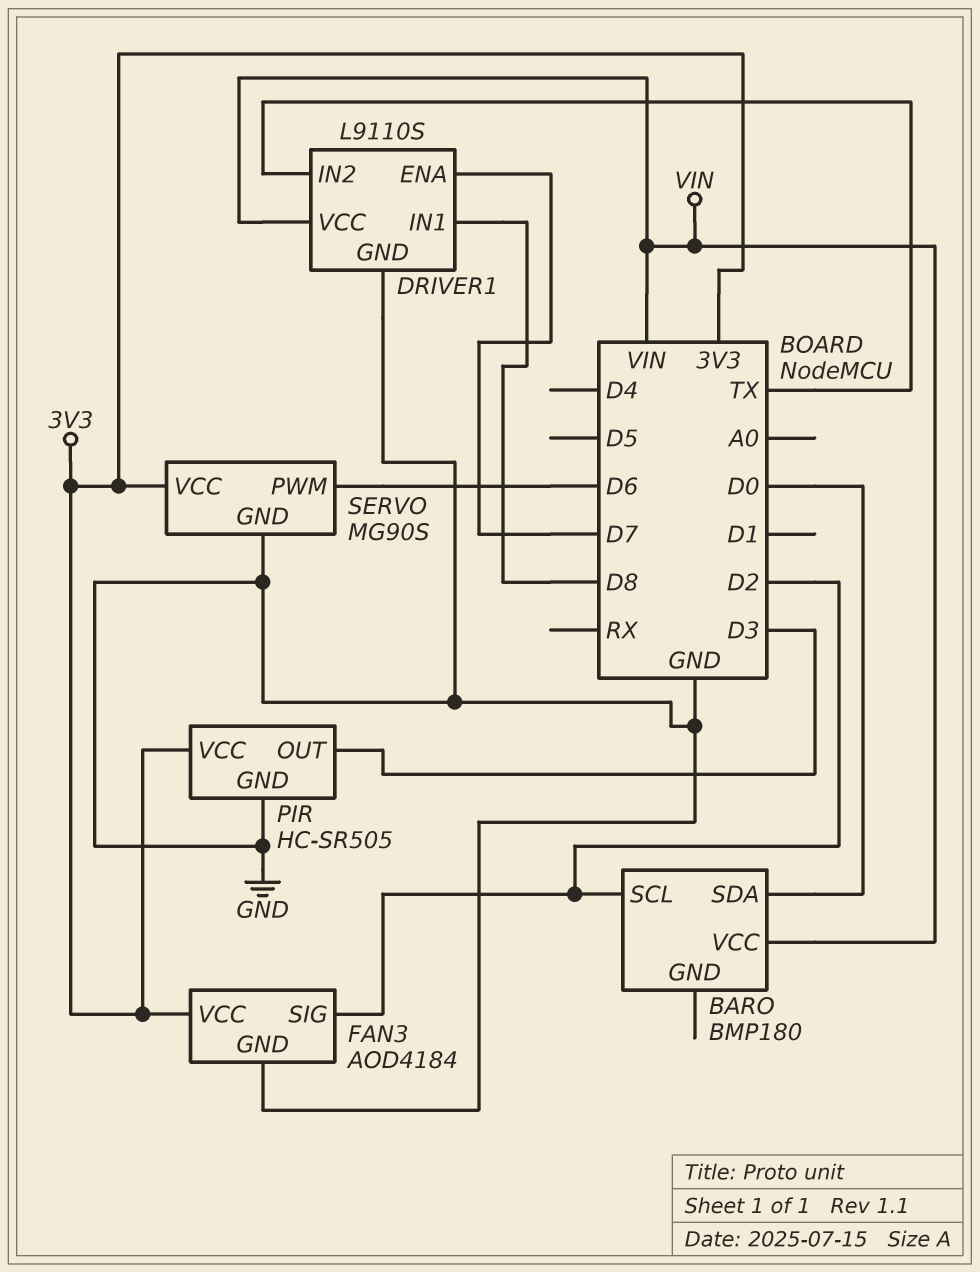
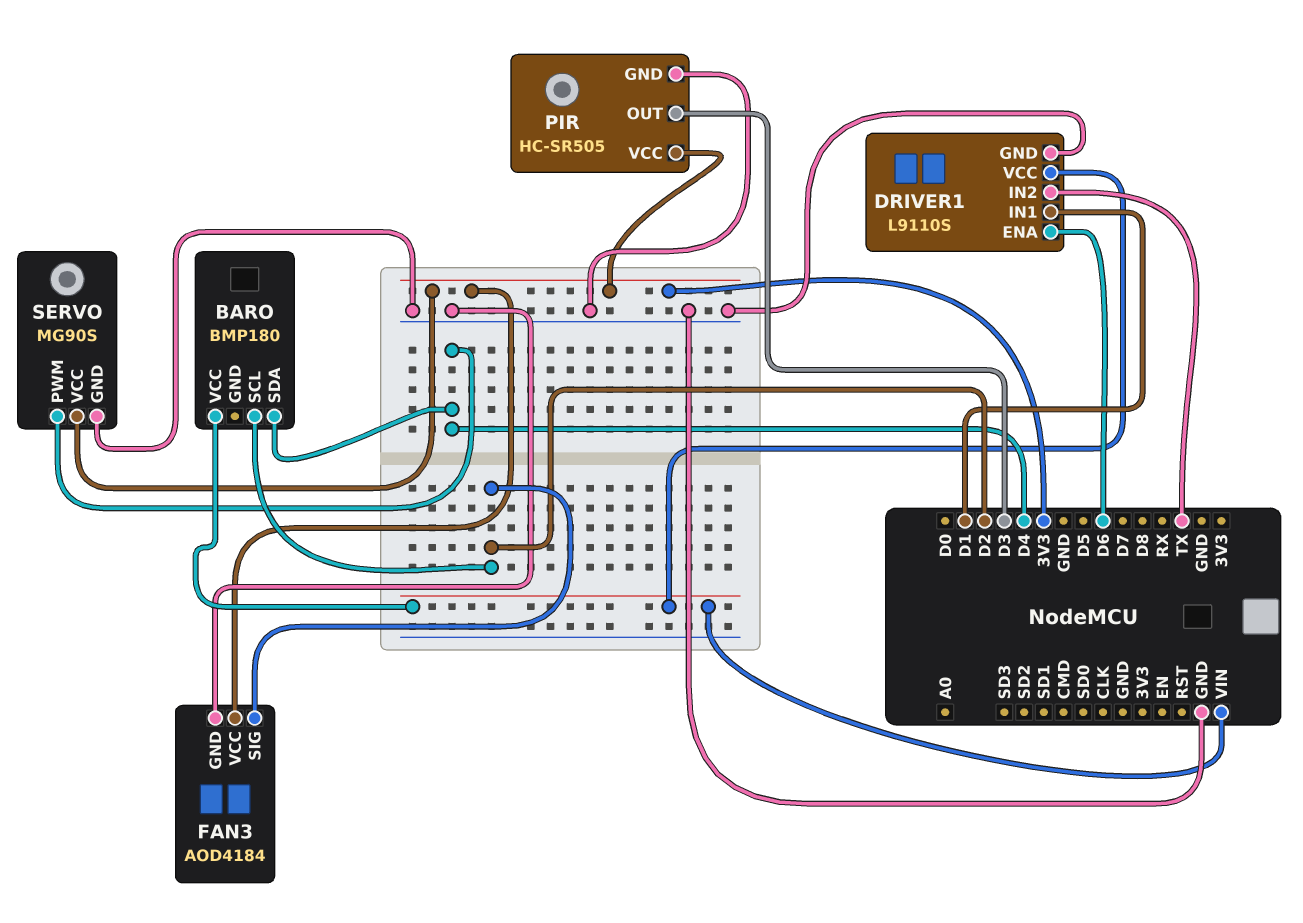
BARO pin SDA: D0 -> D4
DRIVER1 pin ENA: D7 -> D6
DRIVER1 pin IN1: D8 -> D1
SERVO pin PWM: D6 -> D4

